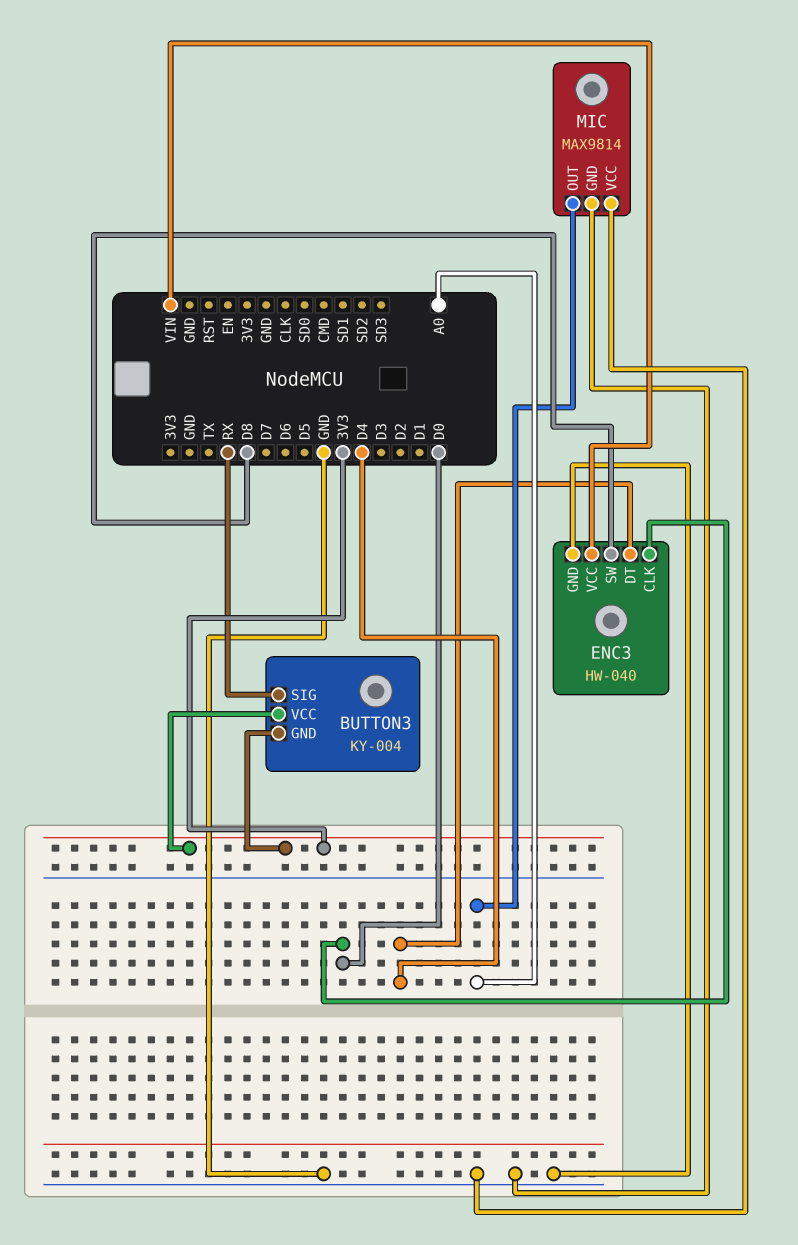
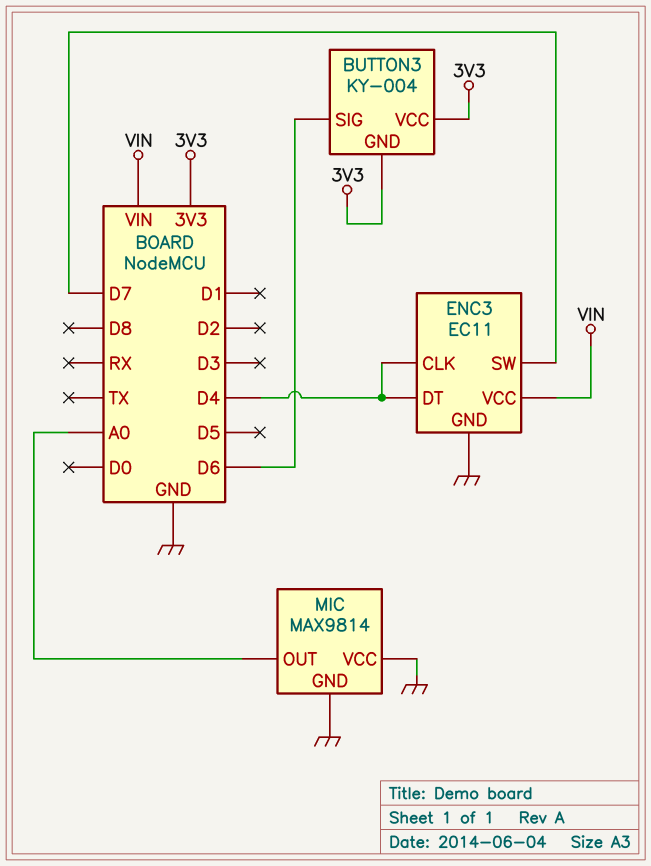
BUTTON3 pin SIG: RX -> D6
ENC3: HW-040 -> EC11
ENC3 pin CLK: D0 -> D4
ENC3 pin SW: D8 -> D7

